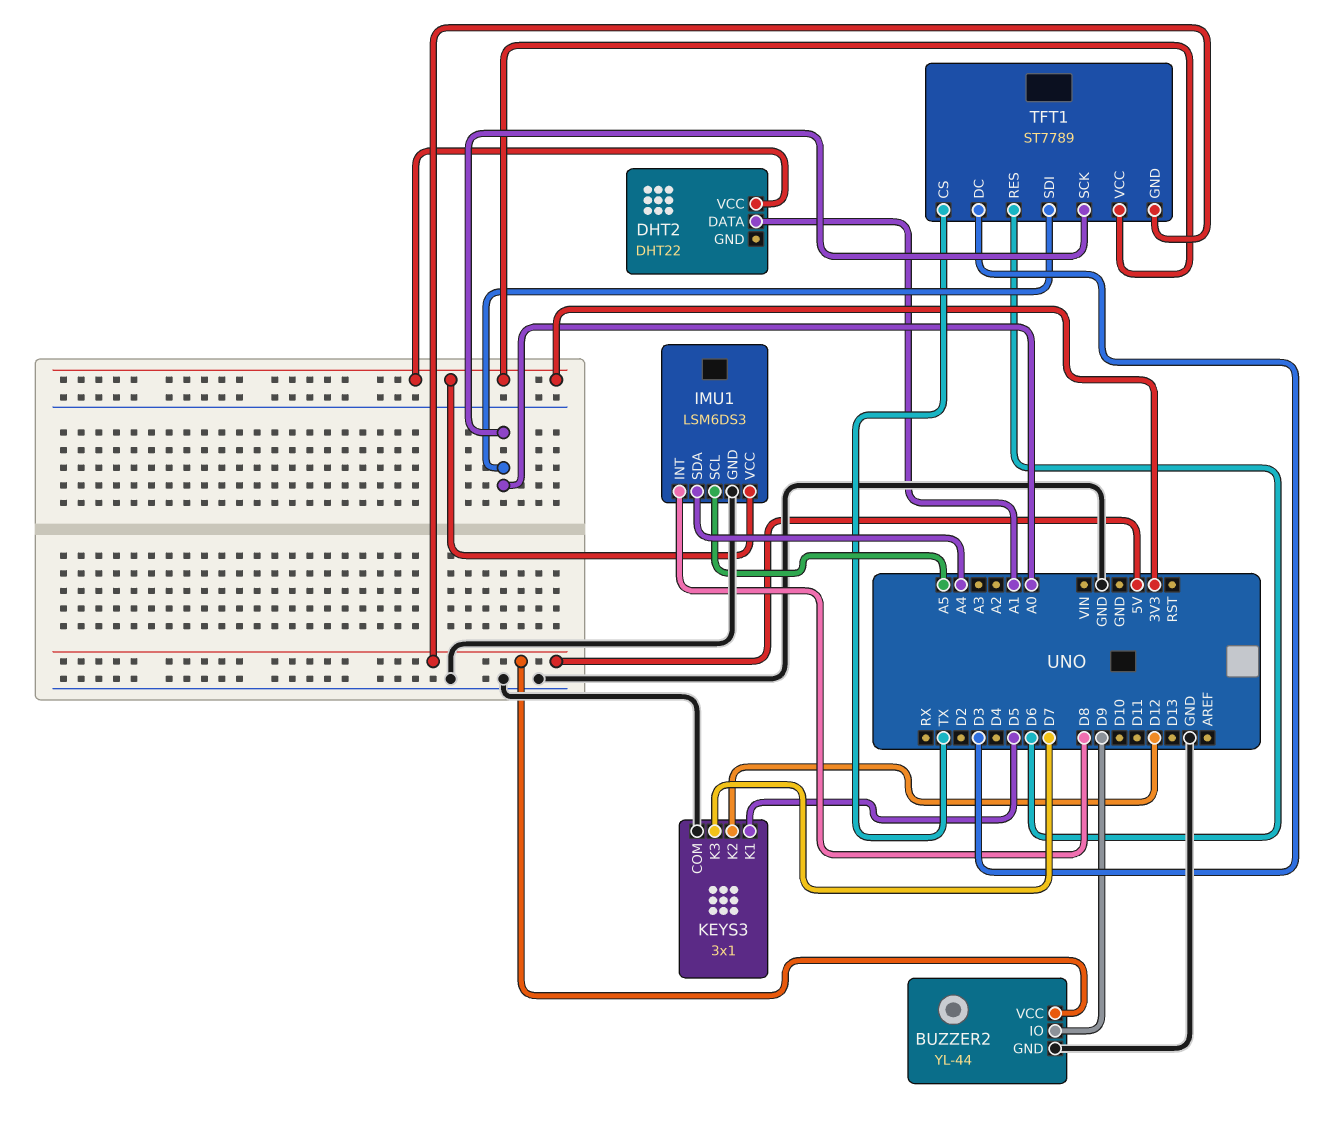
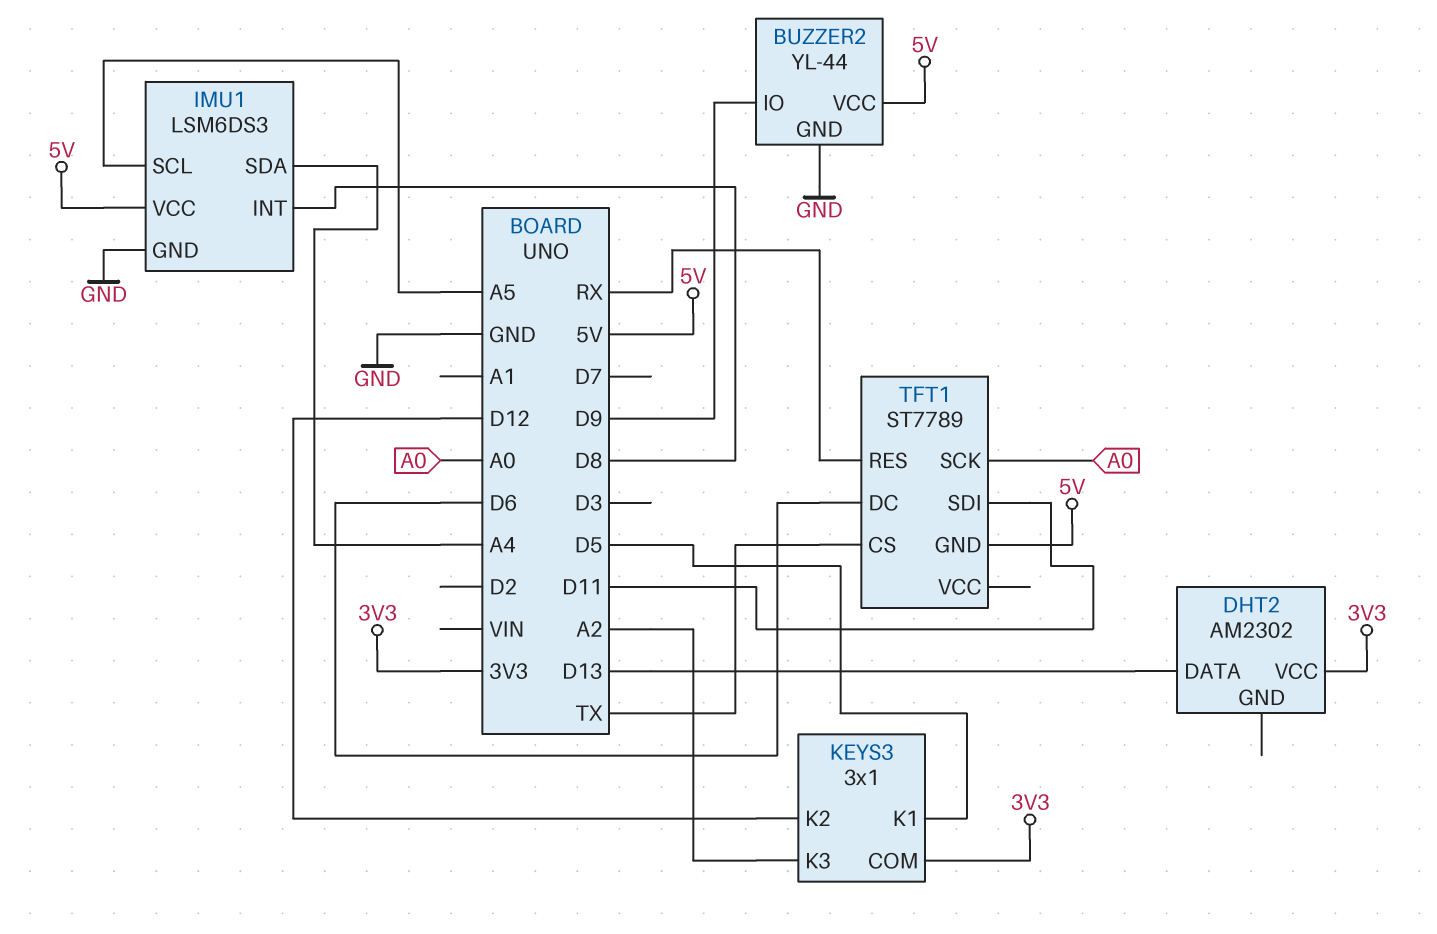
DHT2: DHT22 -> AM2302
DHT2 pin DATA: A1 -> D13
IMU1 pin VCC: 3V3 -> 5V
KEYS3 pin COM: GND -> 3V3
KEYS3 pin K3: D7 -> A2
TFT1 pin DC: D3 -> D6
TFT1 pin RES: D6 -> RX
TFT1 pin SDI: A0 -> D11
TFT1 pin VCC: 3V3 -> none

